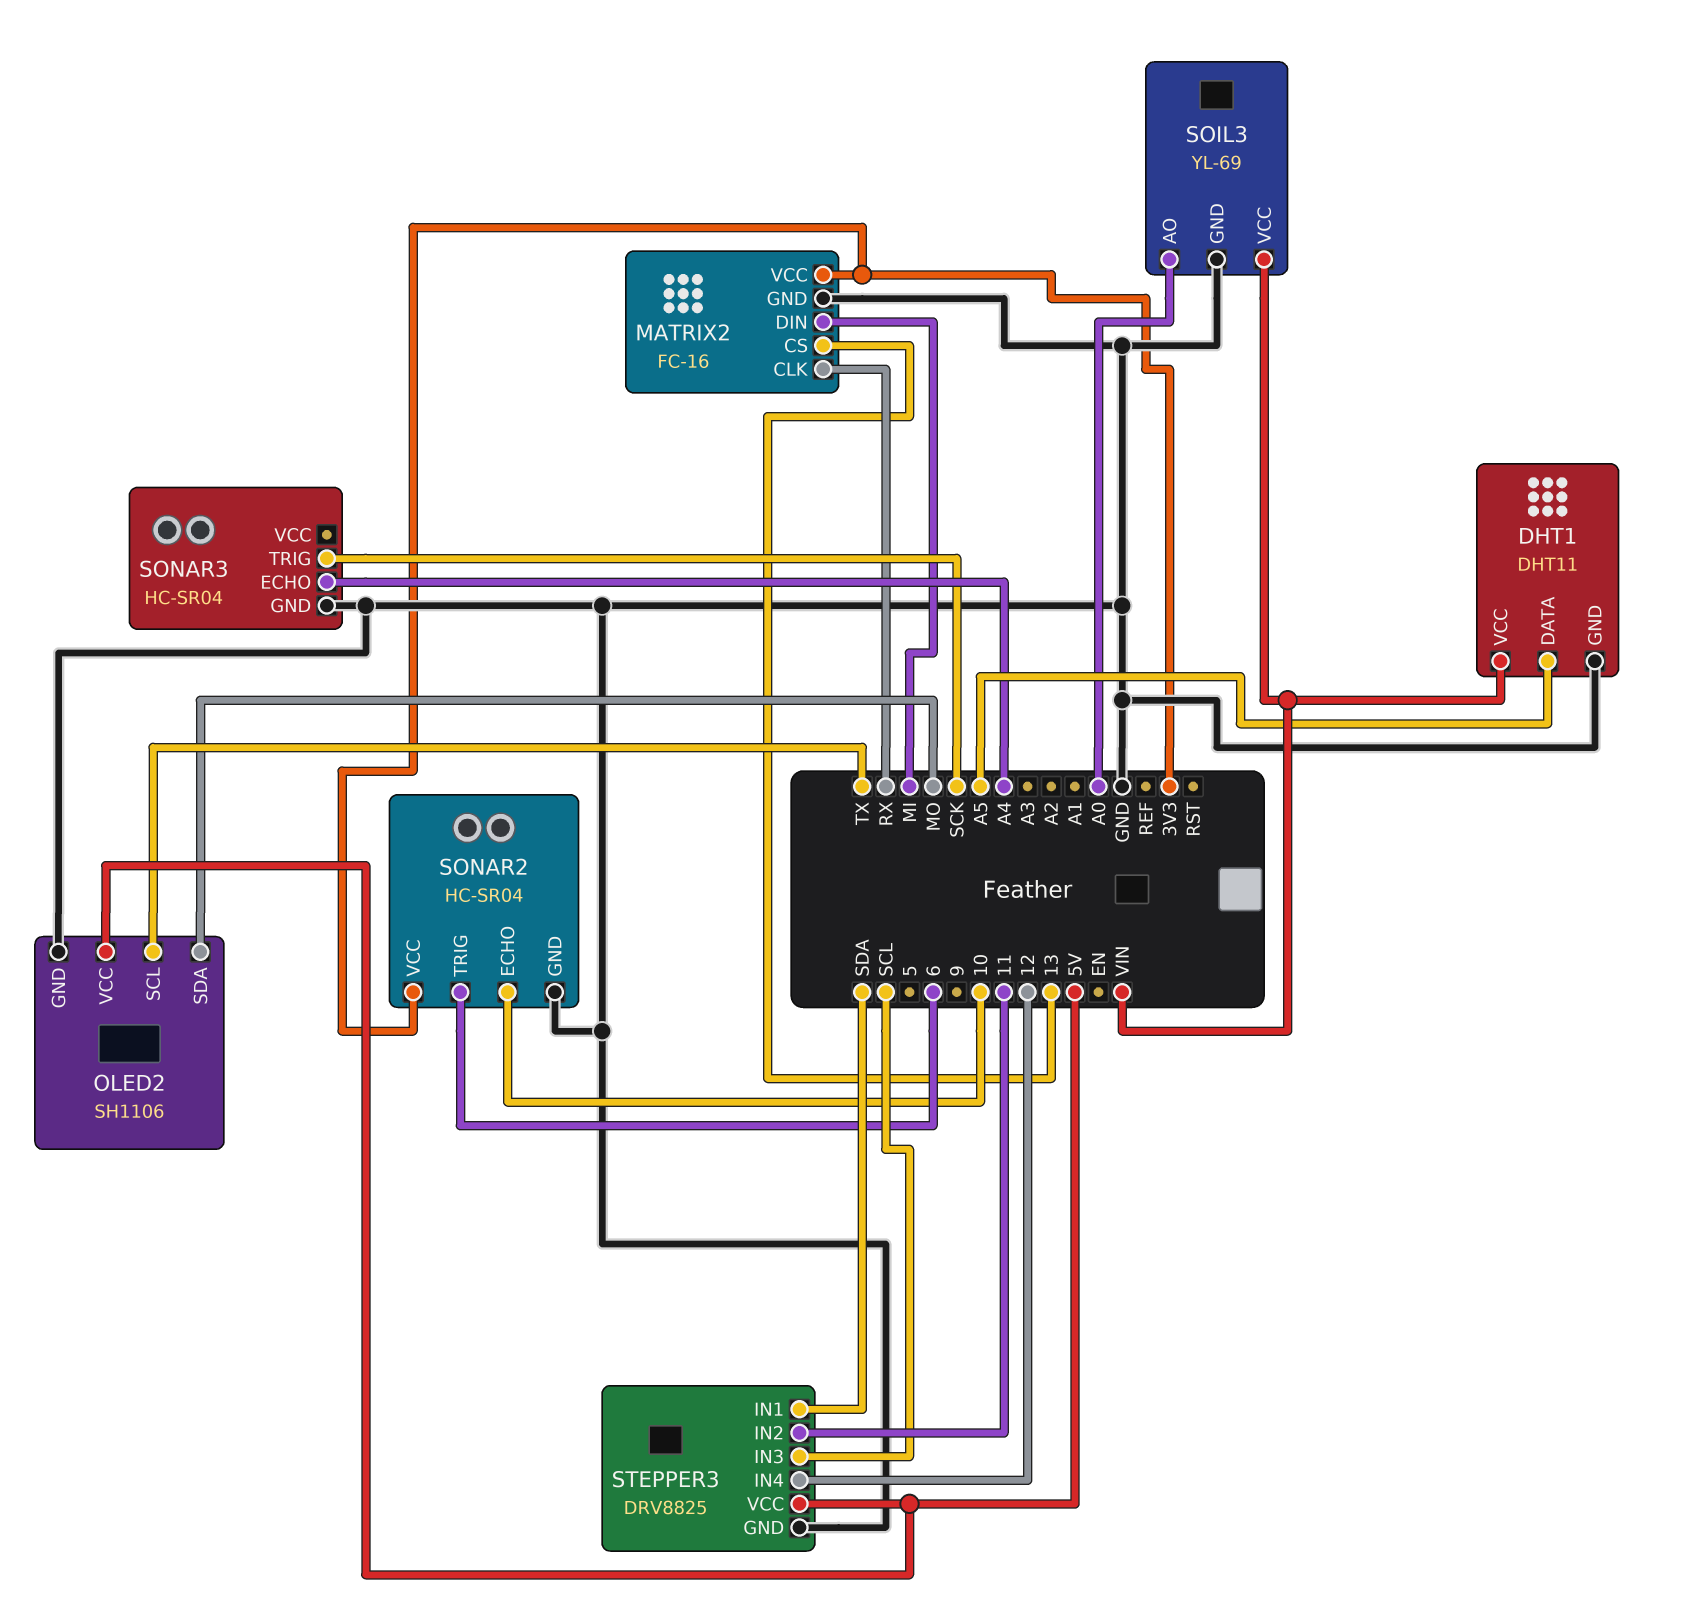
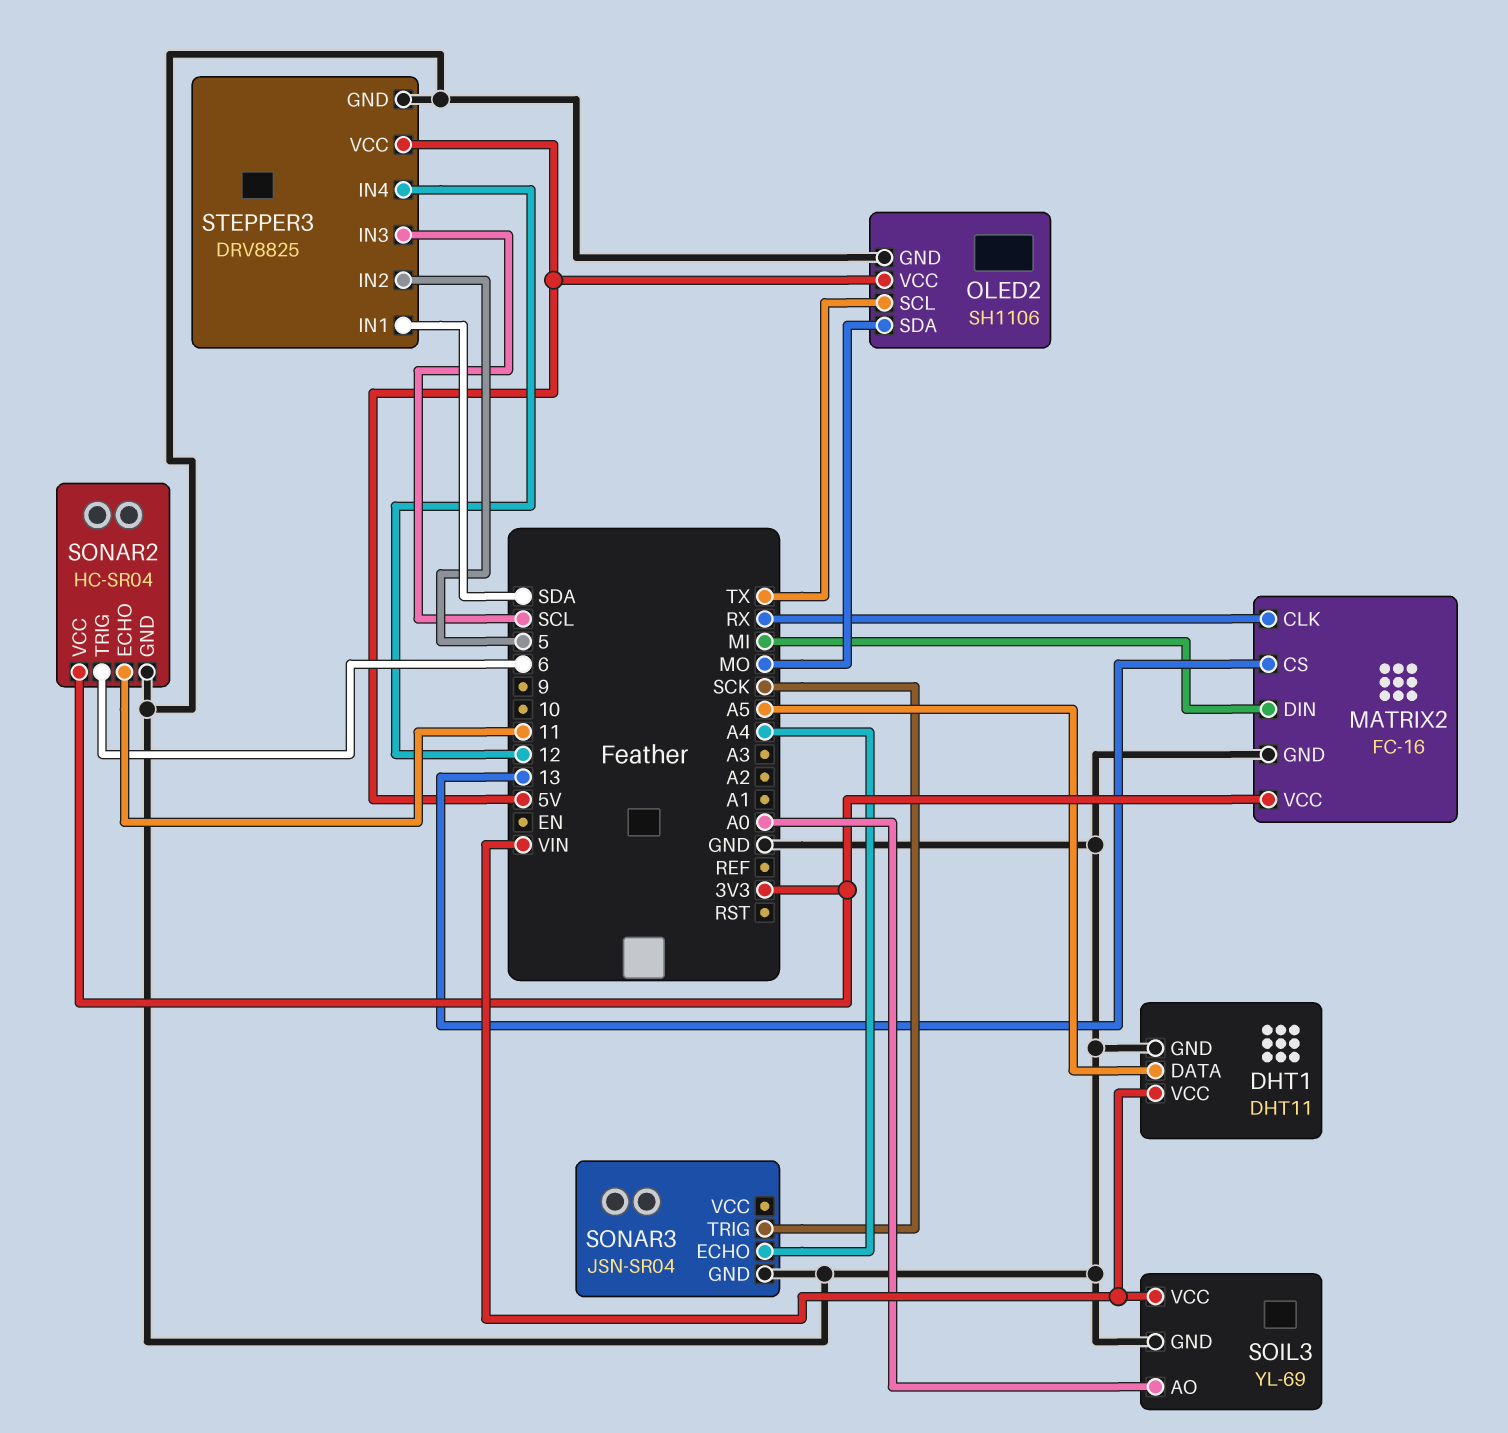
SONAR2 pin ECHO: 10 -> 11
SONAR3: HC-SR04 -> JSN-SR04
STEPPER3 pin IN2: 11 -> 5

